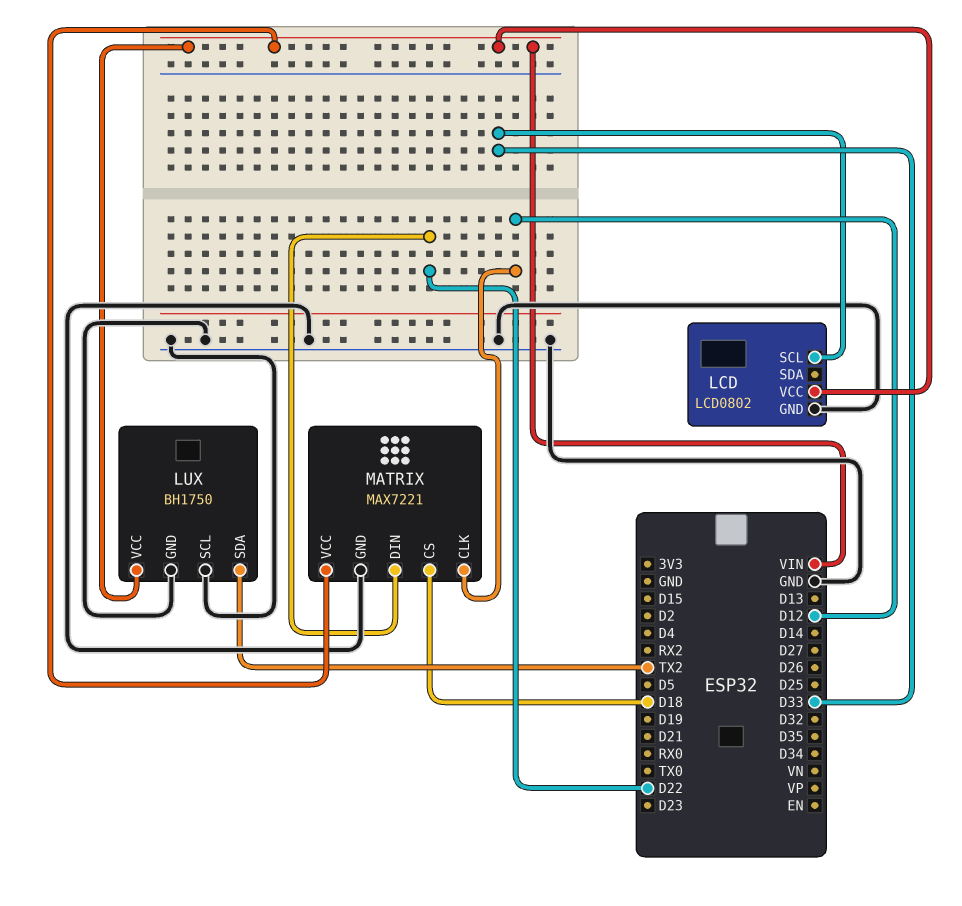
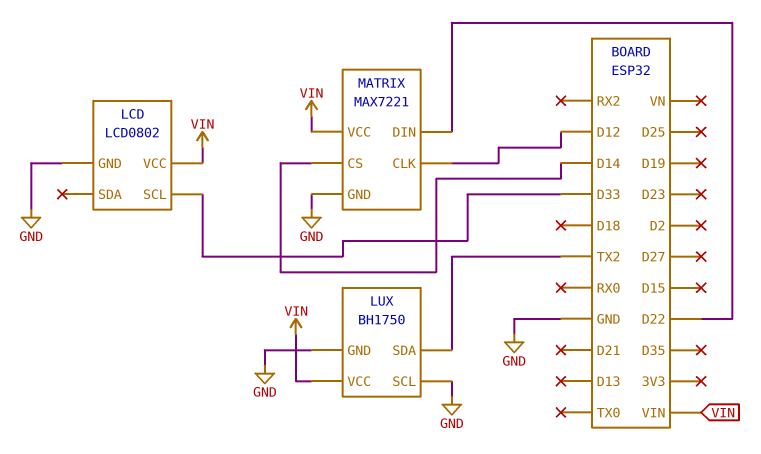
MATRIX pin CS: D18 -> D14

